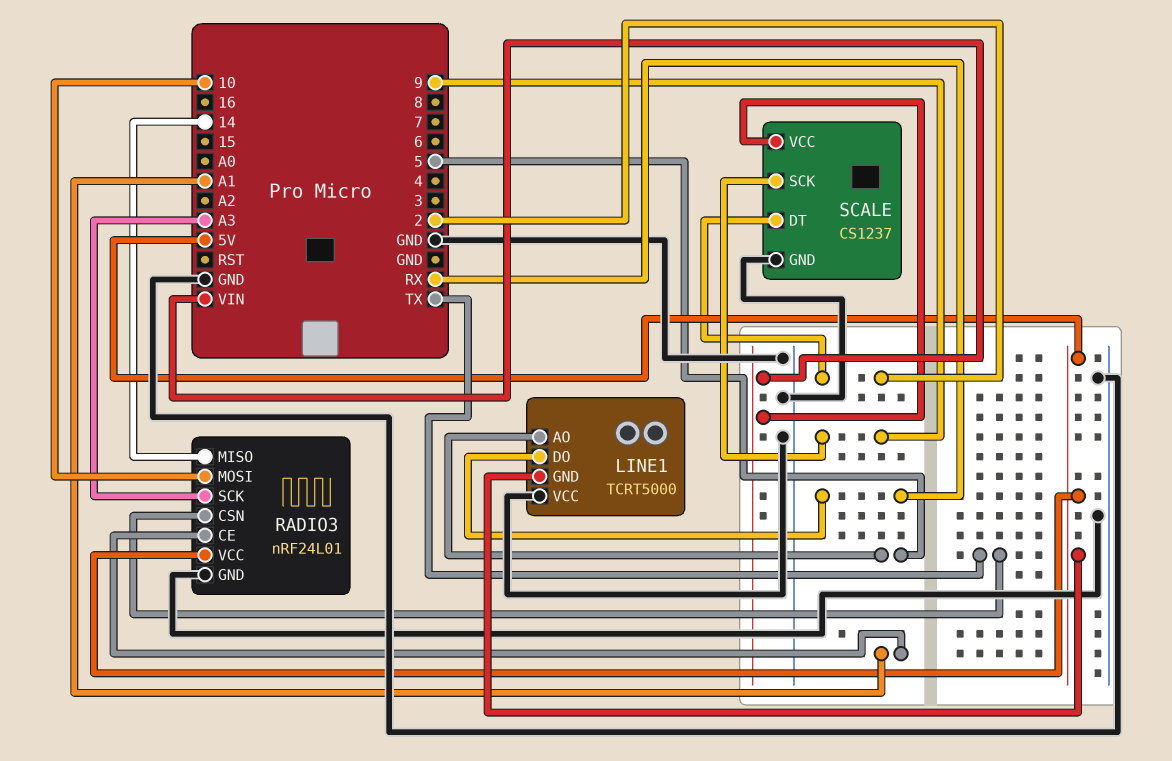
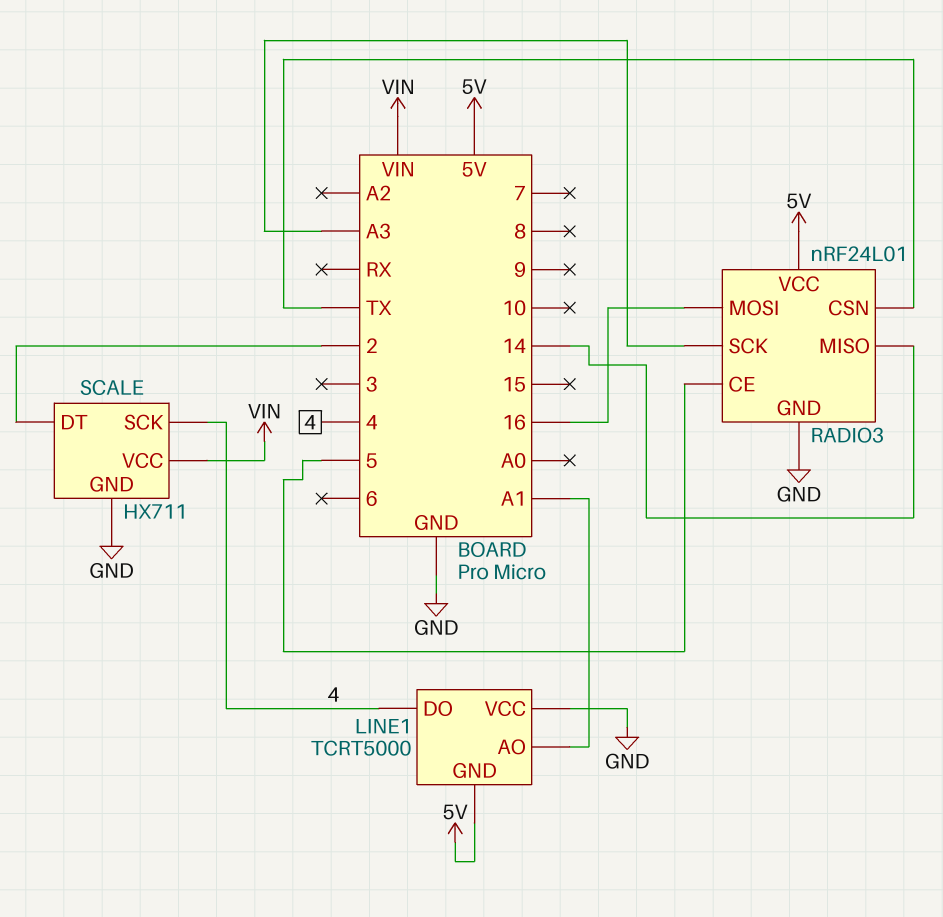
LINE1 pin AO: 5 -> A1
LINE1 pin DO: RX -> 4
RADIO3 pin CE: A1 -> 5
RADIO3 pin MOSI: 10 -> 16
SCALE: CS1237 -> HX711
SCALE pin SCK: 9 -> 4

